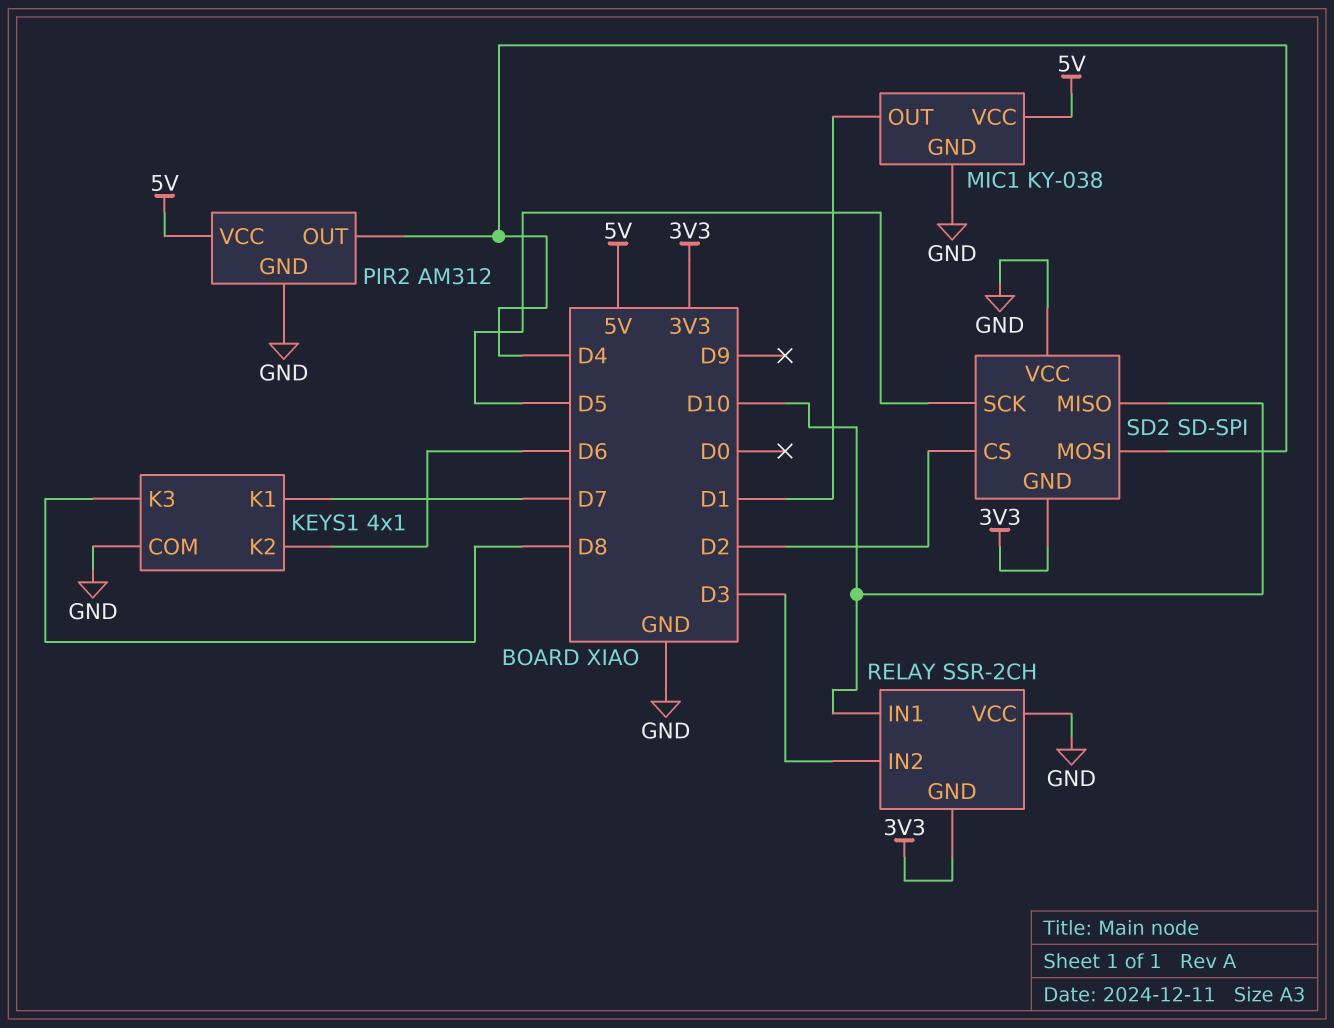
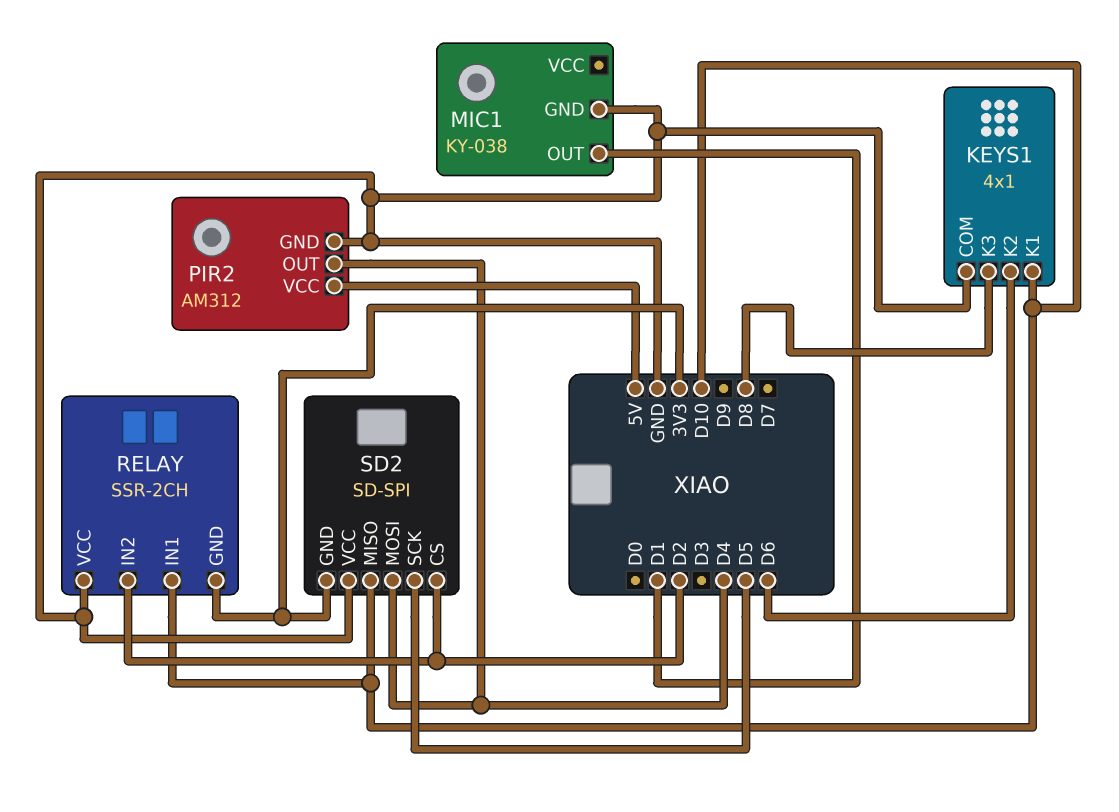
KEYS1 pin K1: D7 -> D10
MIC1 pin VCC: 5V -> none
RELAY pin IN2: D3 -> D2

